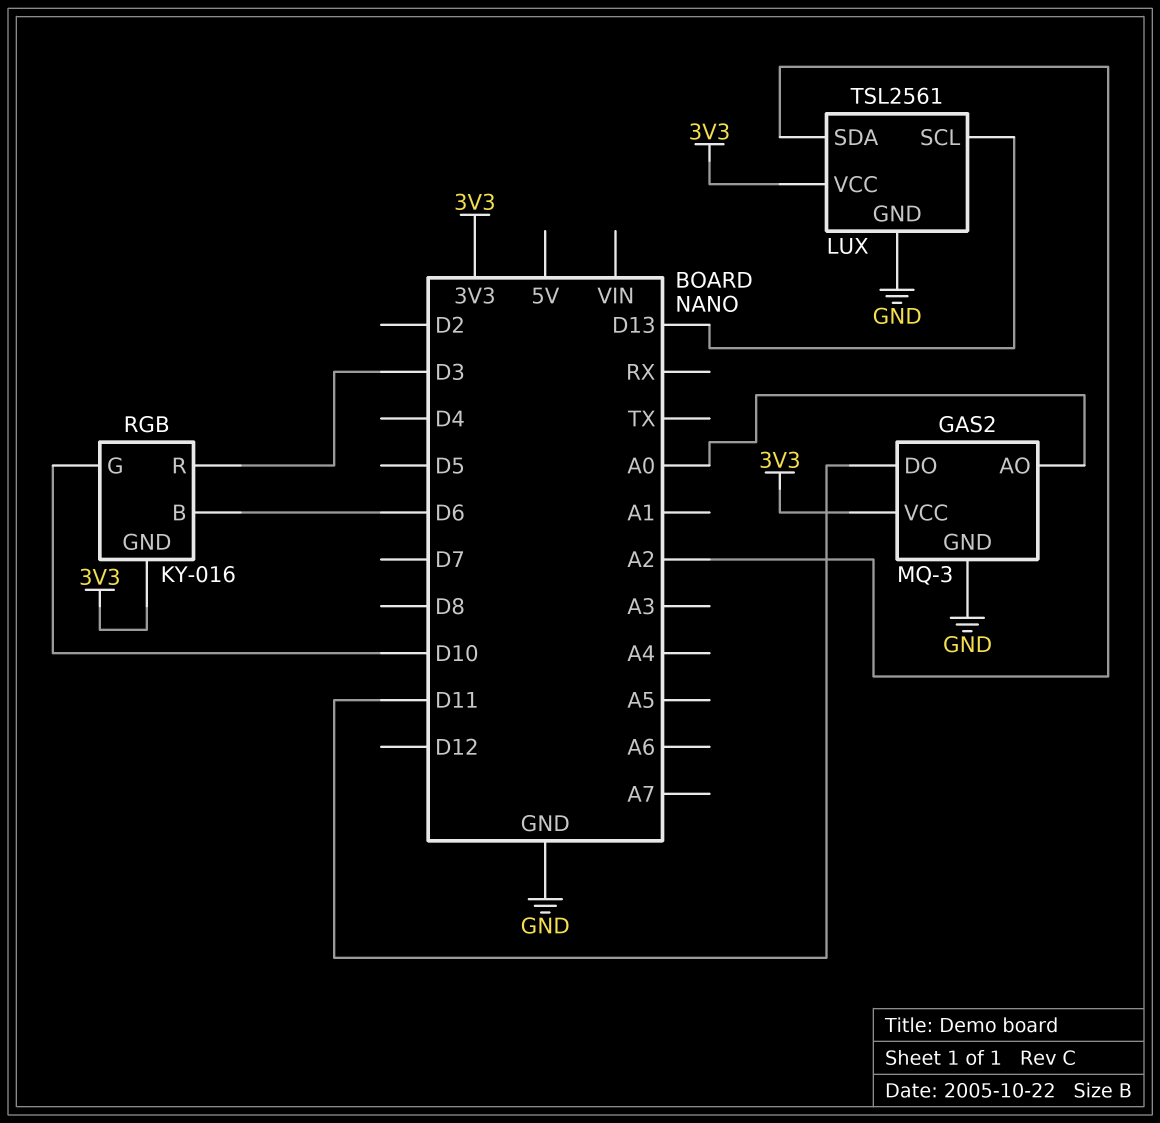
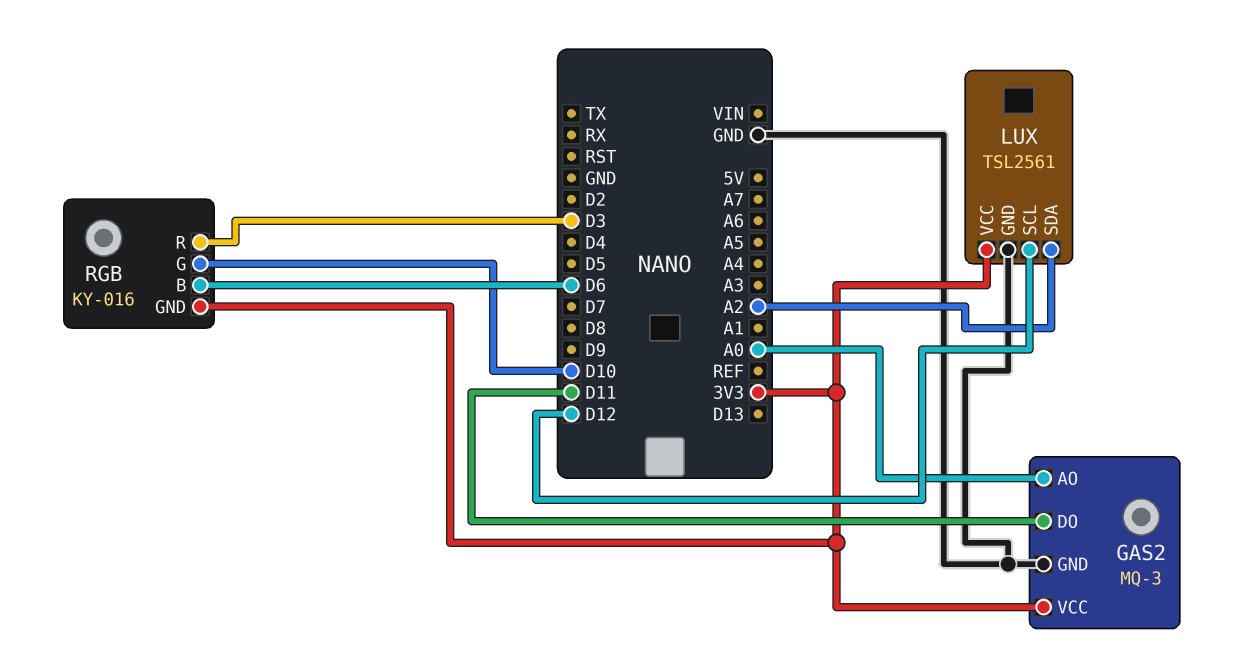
LUX pin SCL: D13 -> D12

